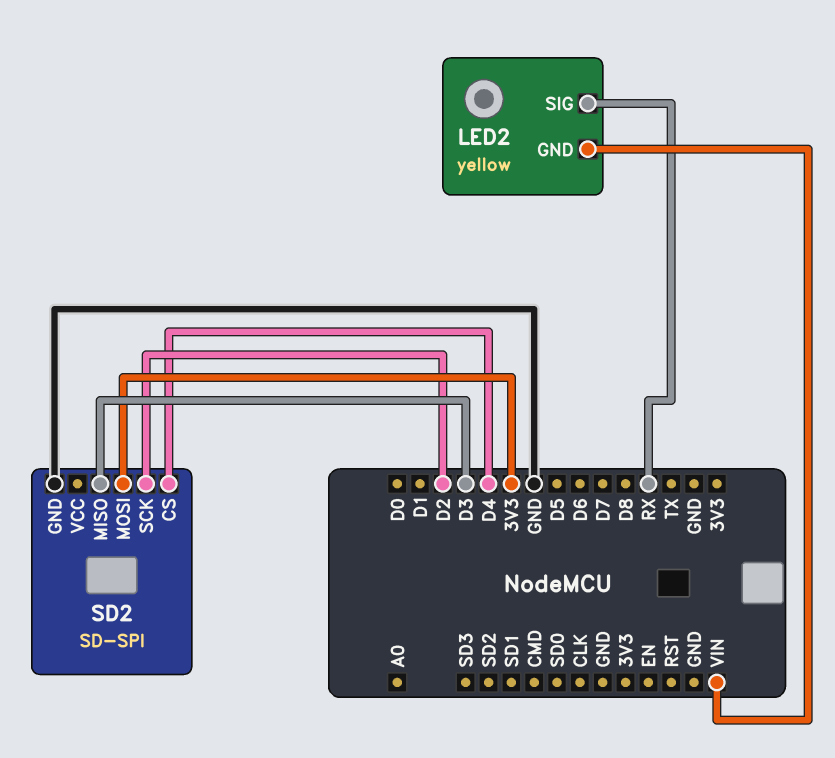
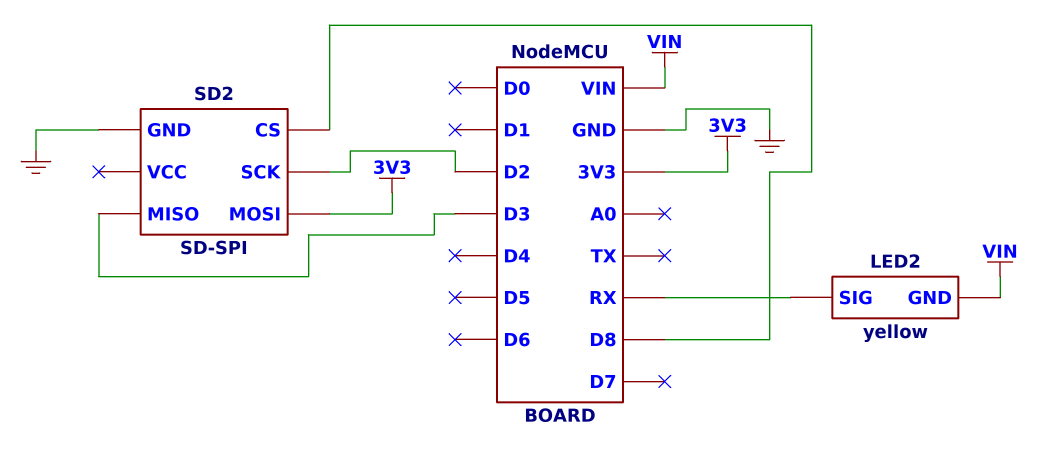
SD2 pin CS: D4 -> D8

